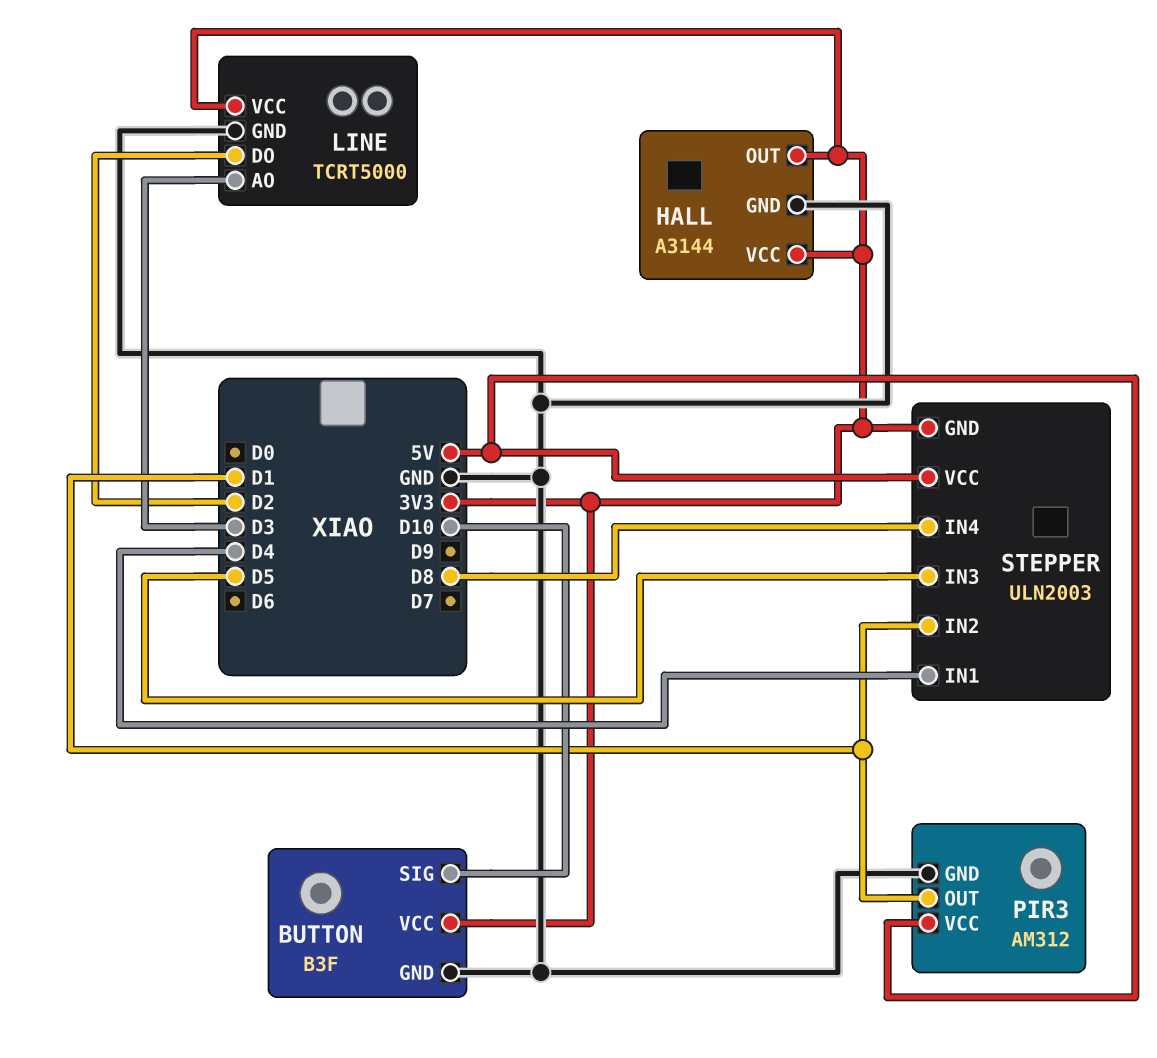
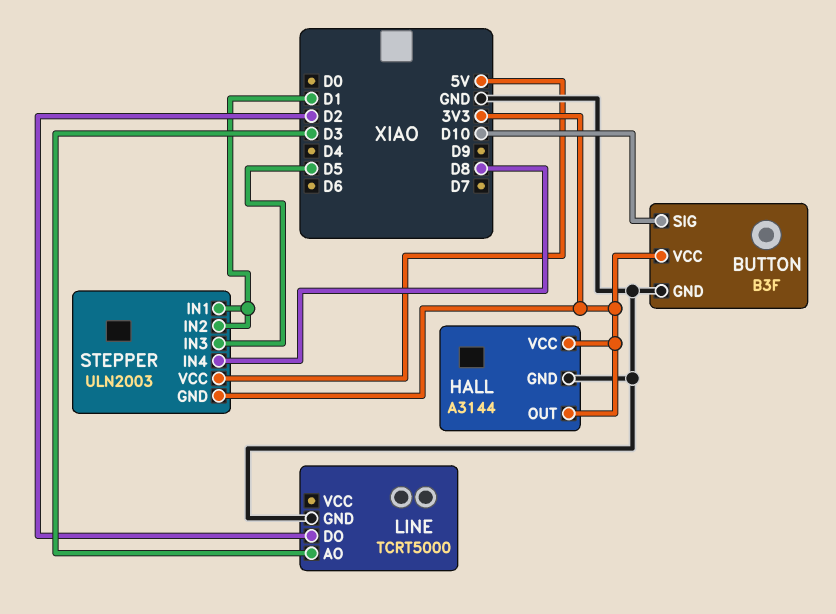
LINE pin VCC: 3V3 -> none
PIR3: AM312 -> none
PIR3 pin GND: GND -> none
PIR3 pin OUT: D1 -> none
PIR3 pin VCC: 5V -> none
STEPPER pin IN1: D4 -> D1

